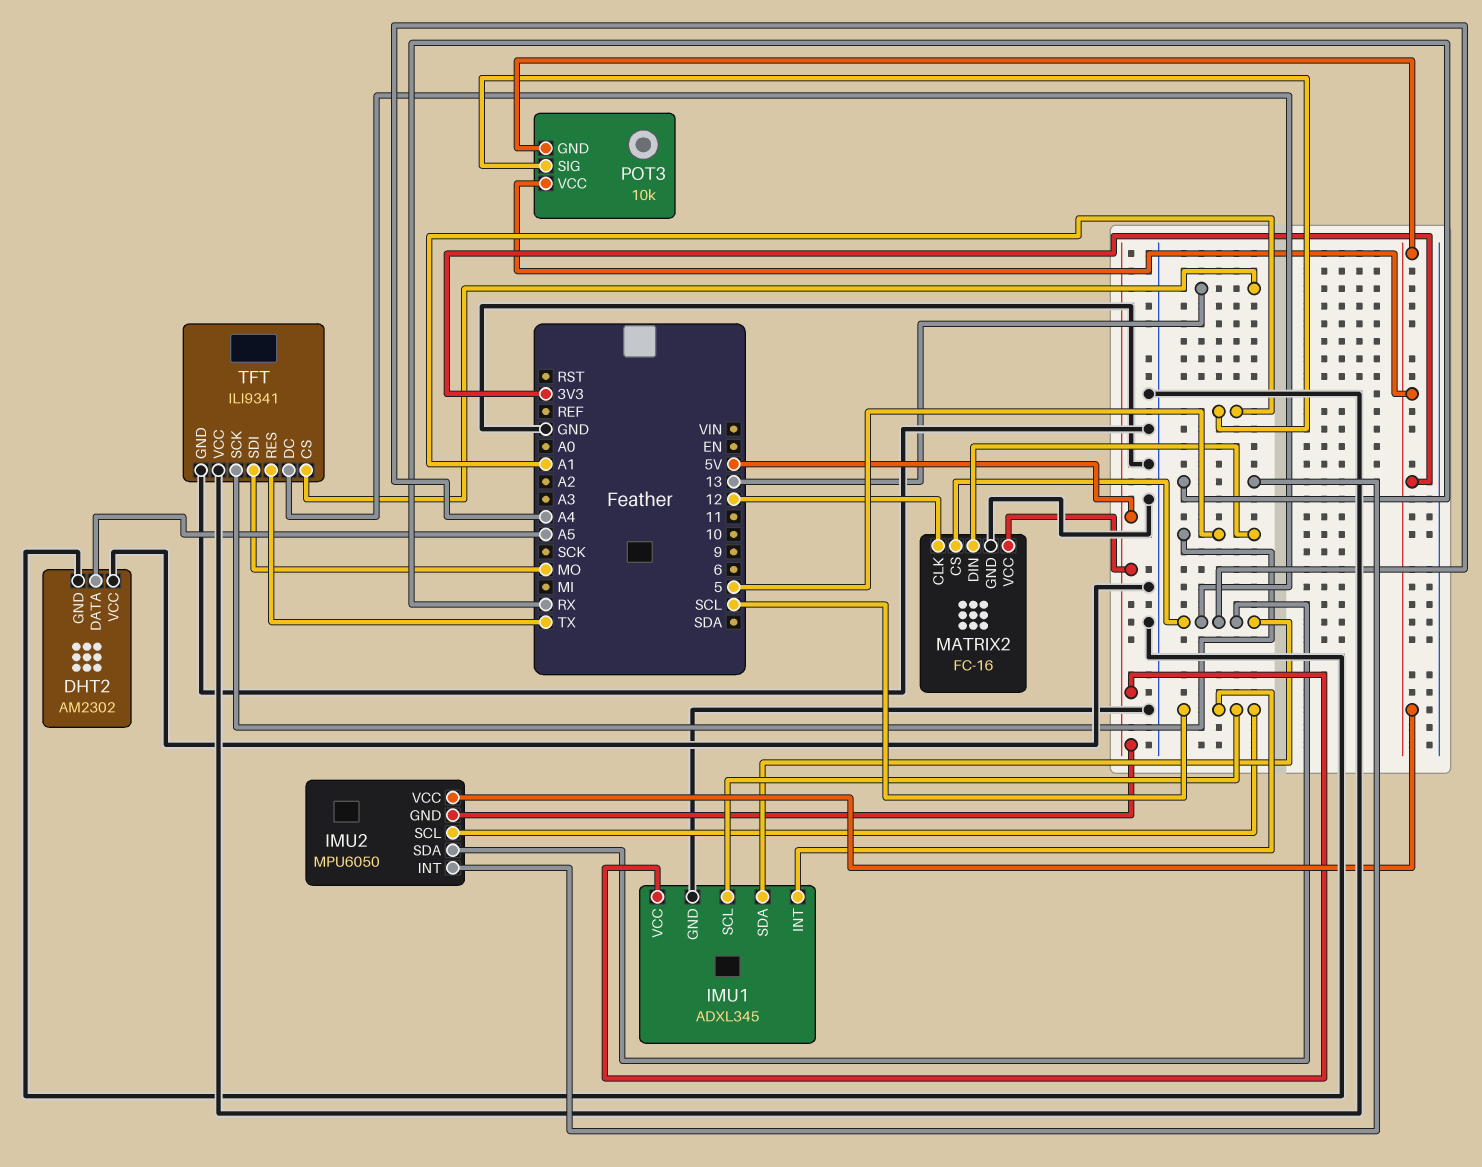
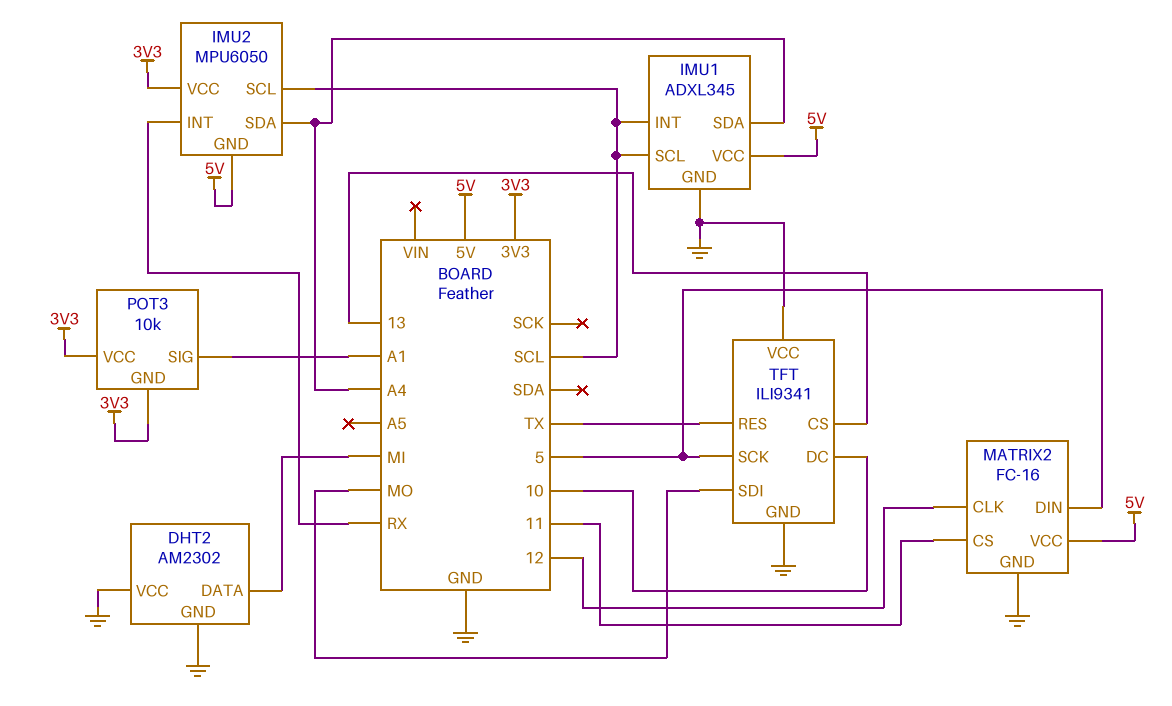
DHT2 pin DATA: A5 -> MI
MATRIX2 pin CS: A4 -> 11
TFT pin DC: A4 -> 10

